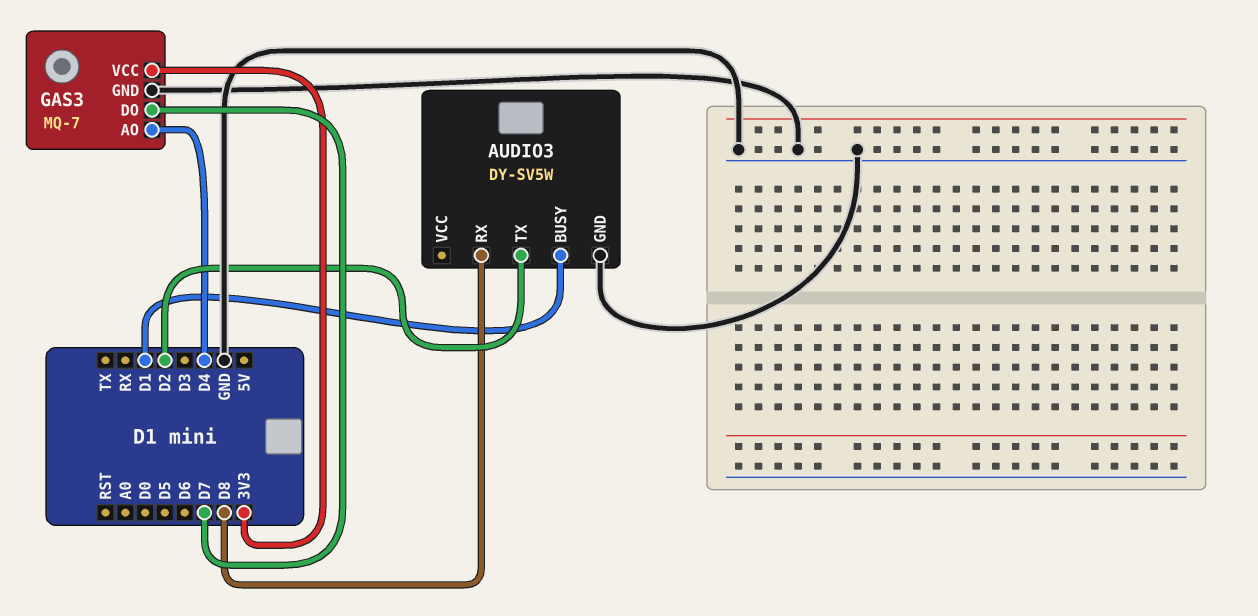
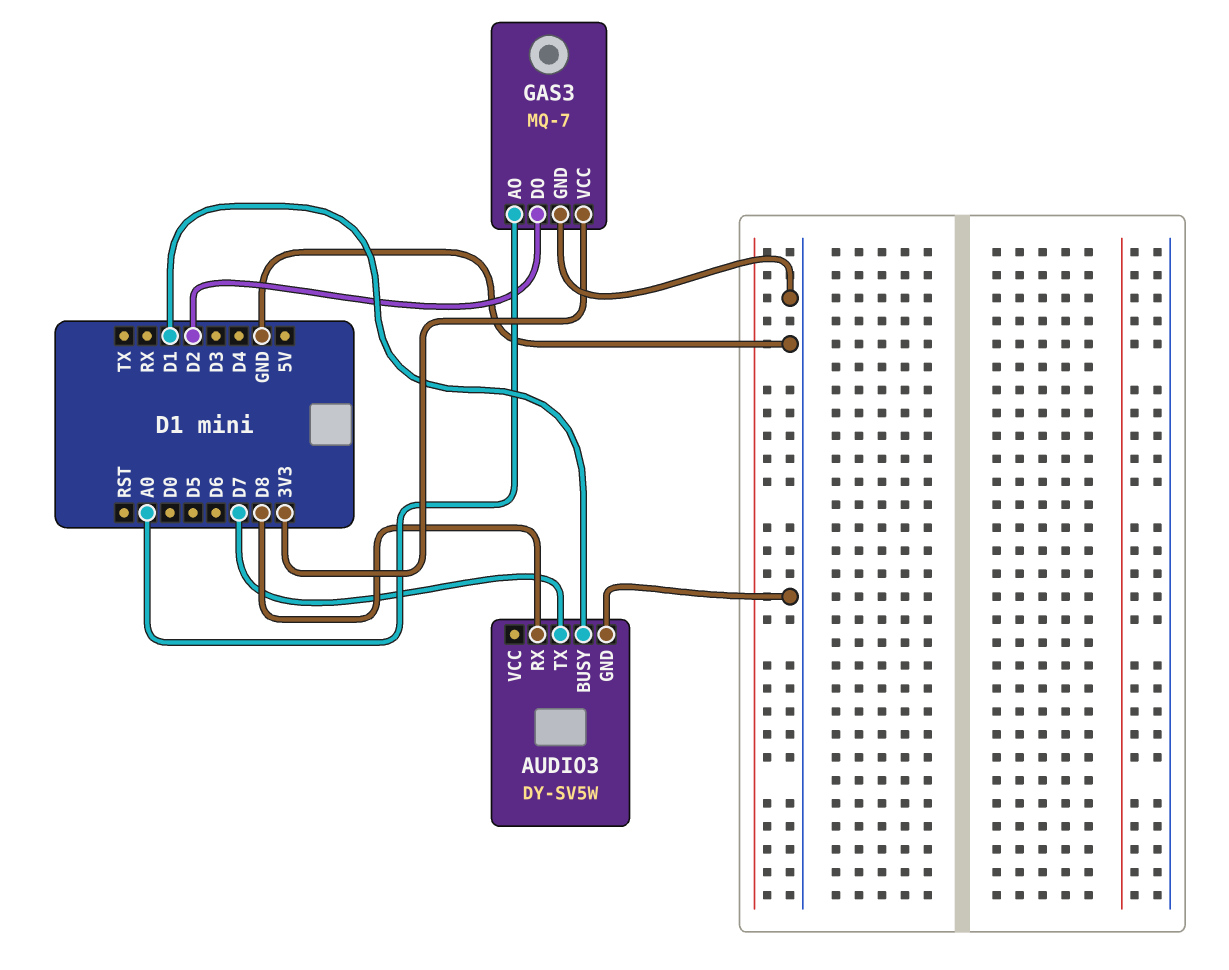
AUDIO3 pin TX: D2 -> D7
GAS3 pin AO: D4 -> A0
GAS3 pin DO: D7 -> D2

